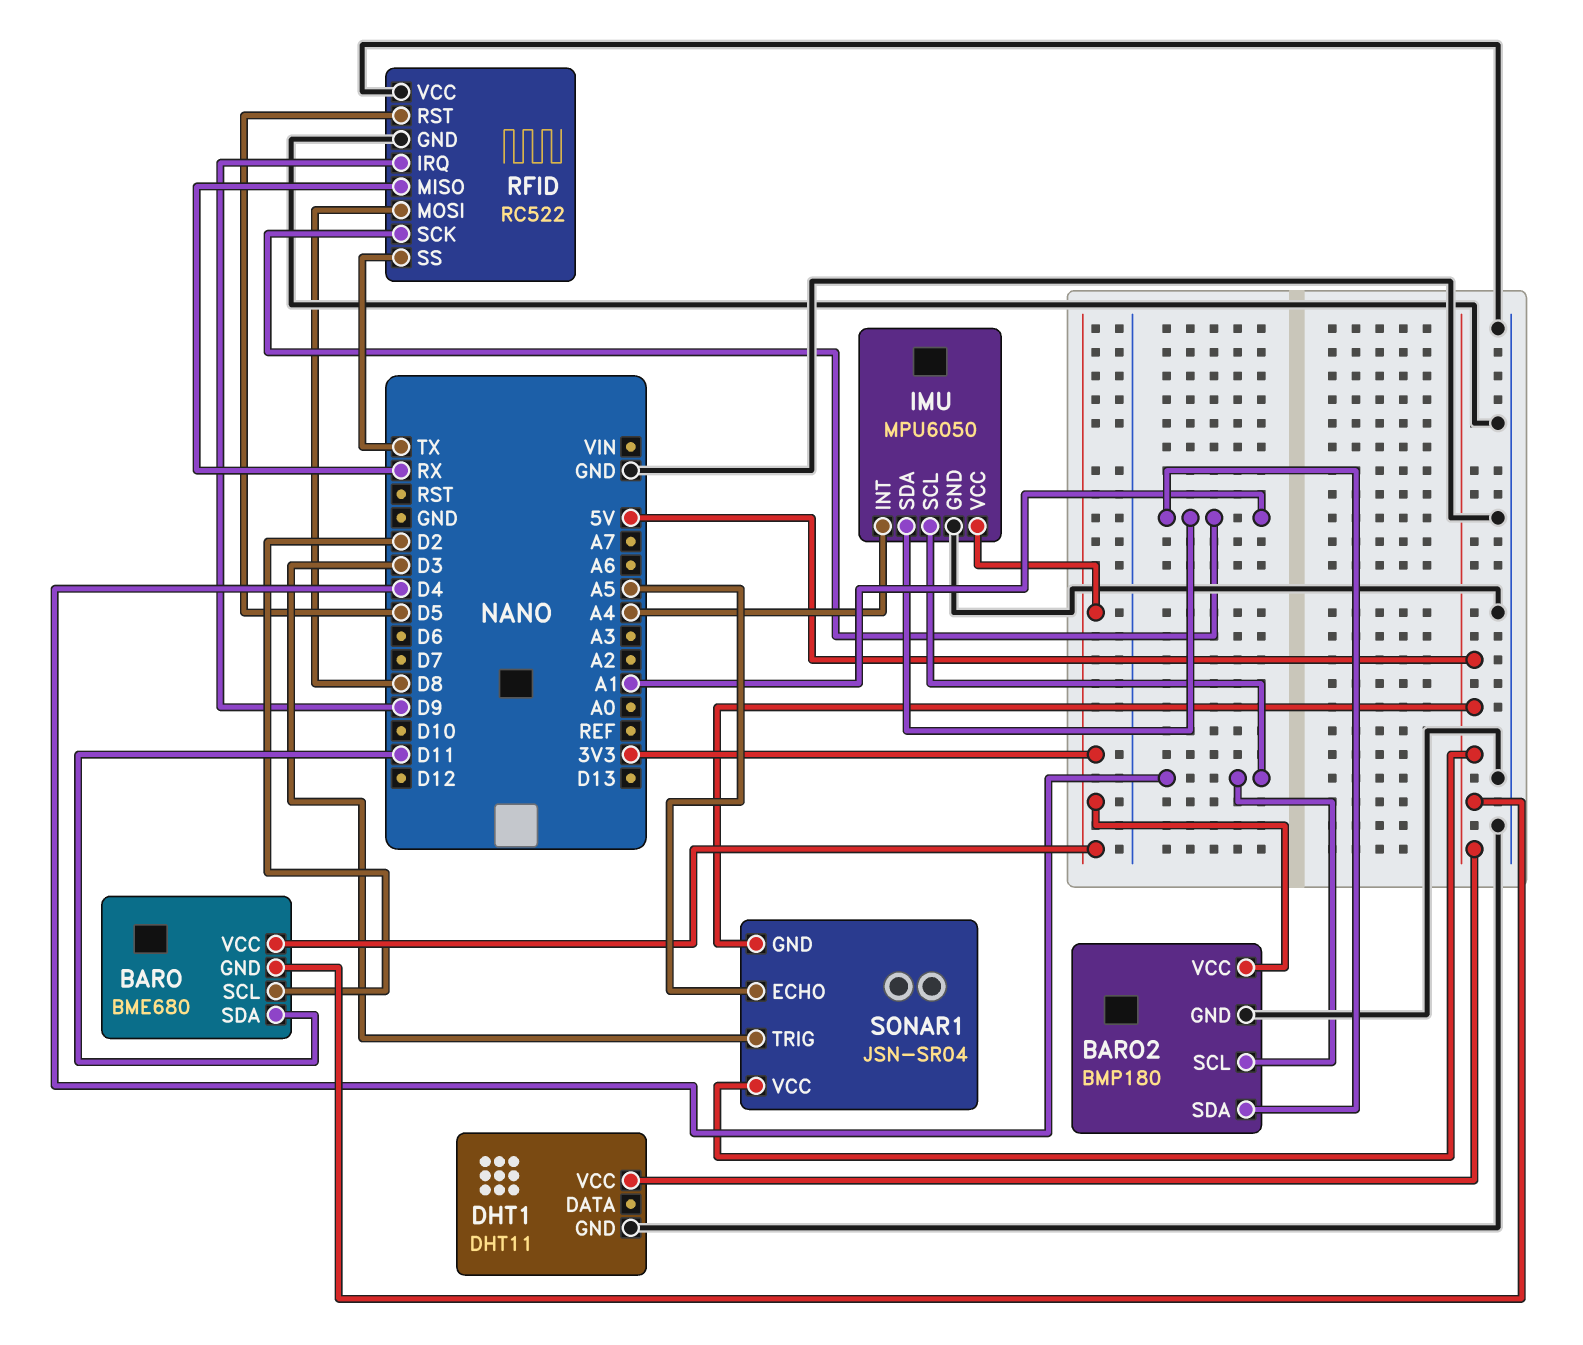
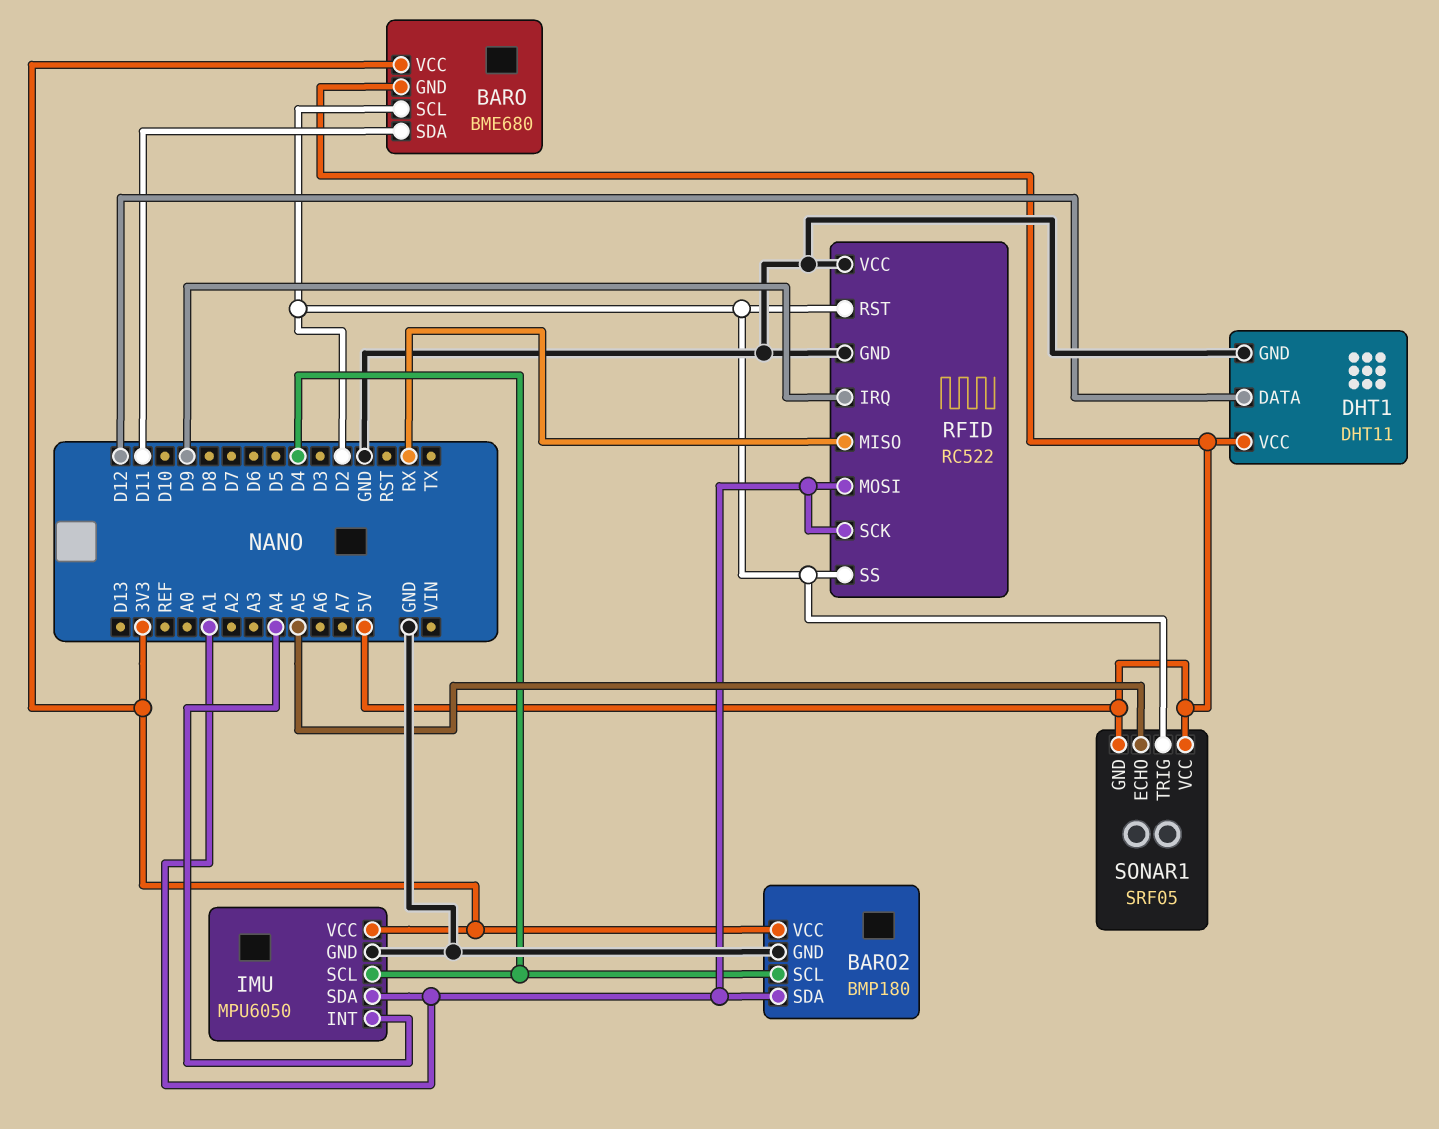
DHT1 pin DATA: none -> D12
RFID pin MOSI: D8 -> A1
RFID pin RST: D5 -> D2
RFID pin SS: TX -> D2
SONAR1: JSN-SR04 -> SRF05
SONAR1 pin TRIG: D3 -> D2

